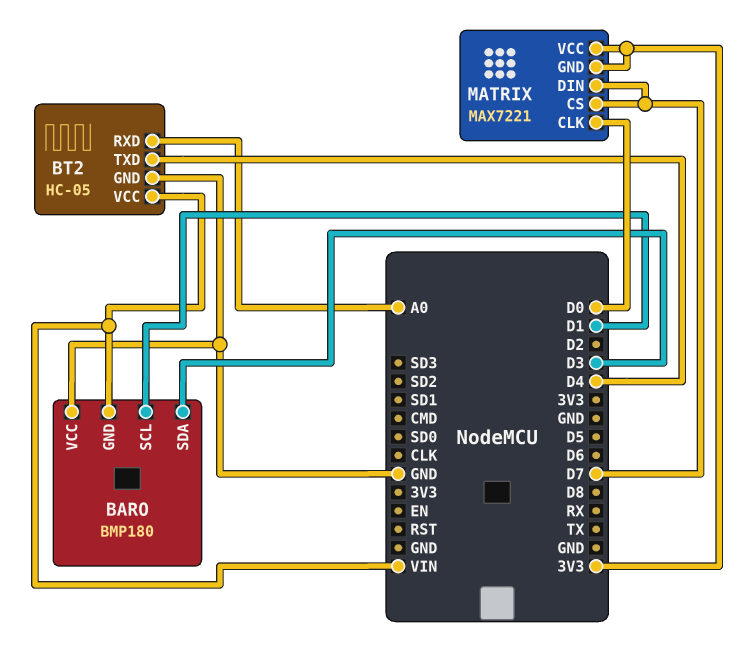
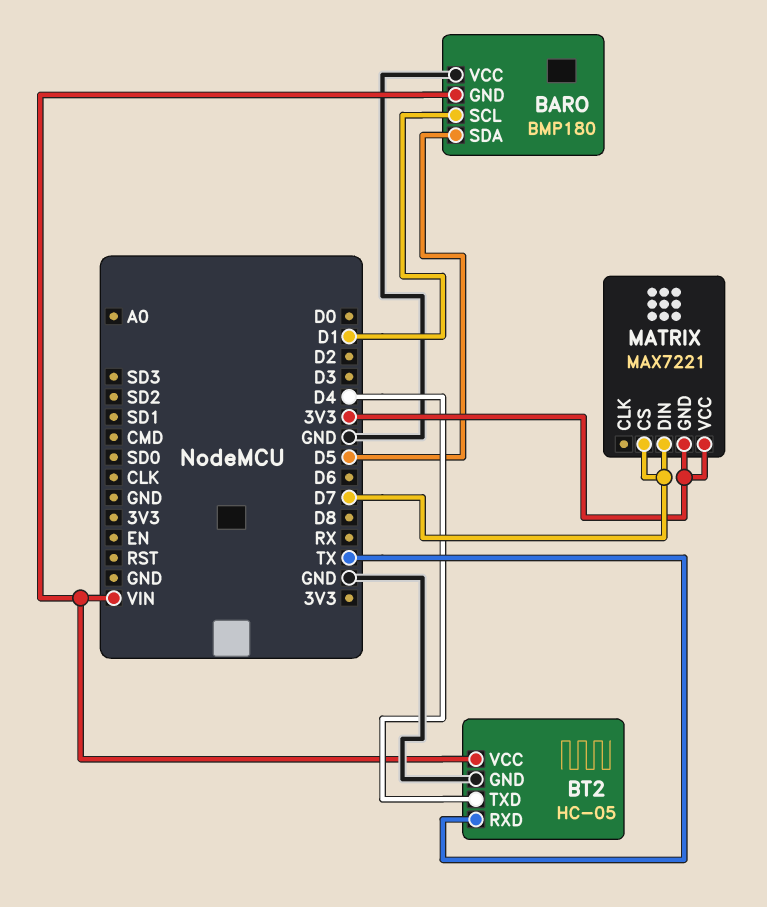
BARO pin SDA: D3 -> D5
BT2 pin RXD: A0 -> TX
MATRIX pin CLK: D0 -> none

